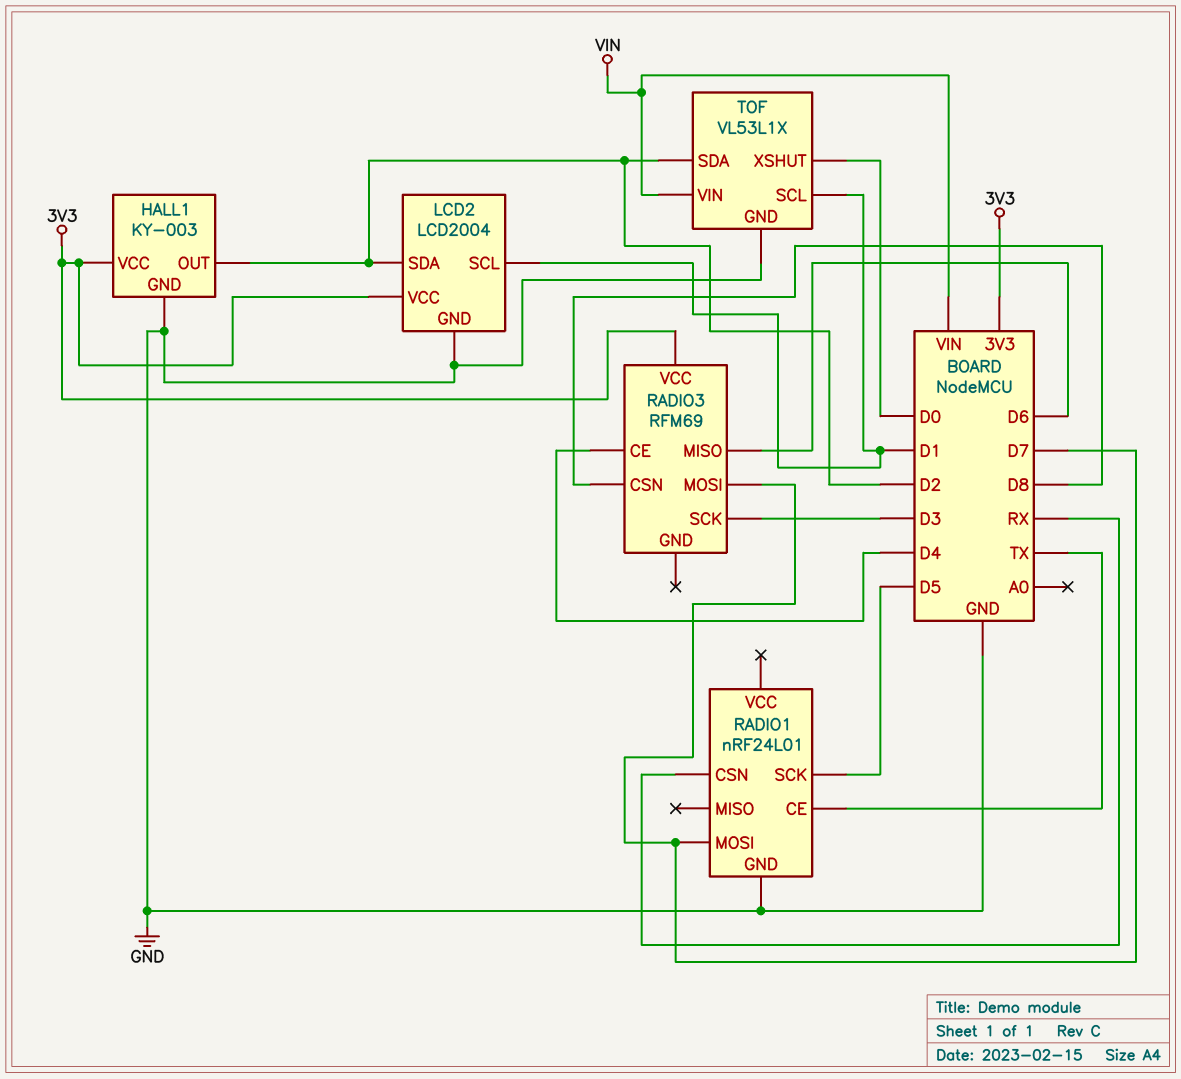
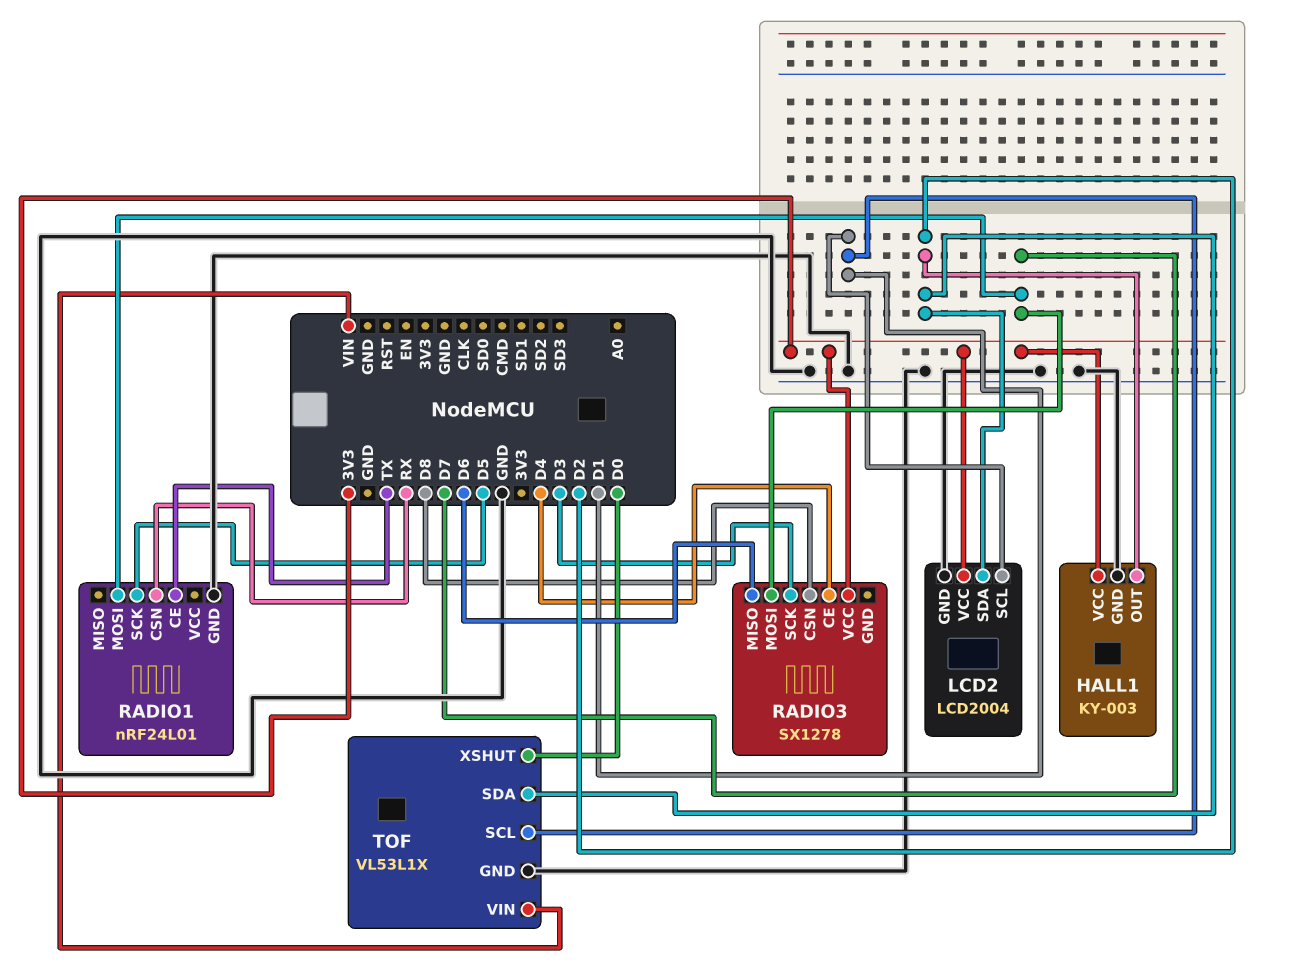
RADIO3: RFM69 -> SX1278

